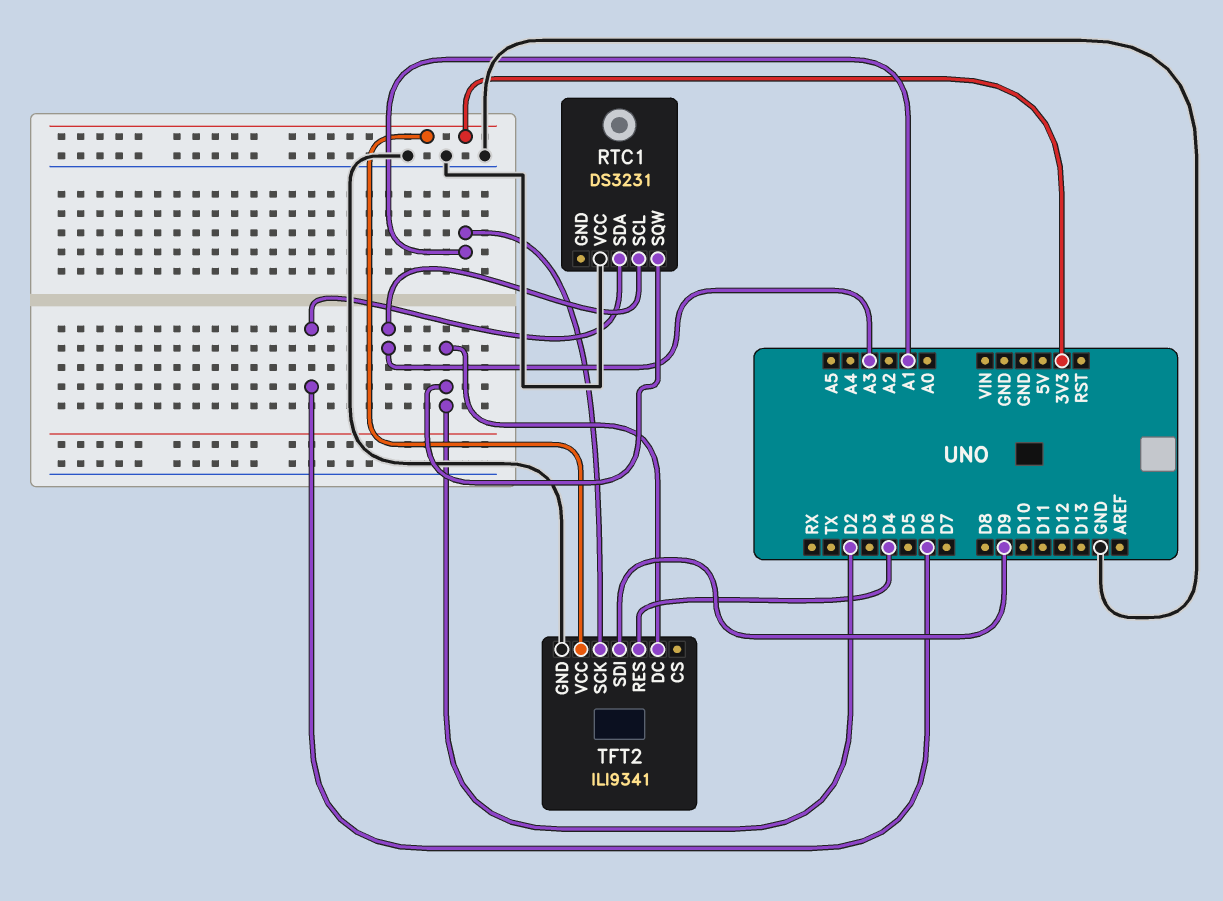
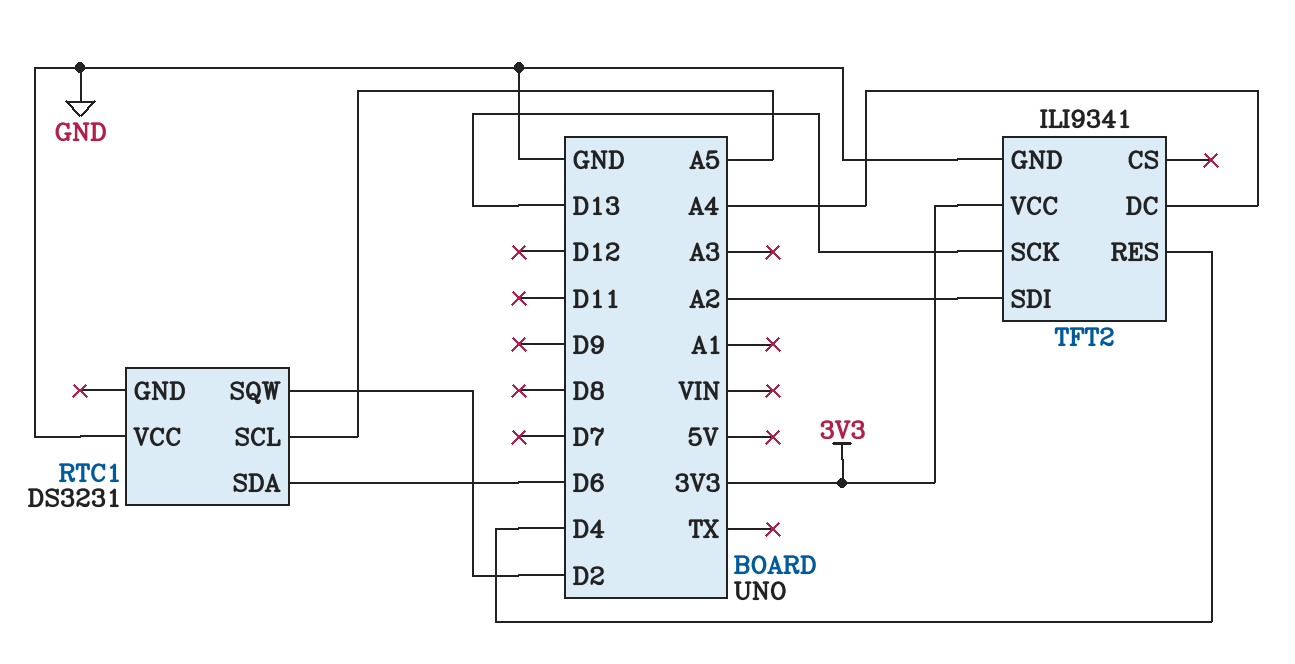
RTC1 pin SCL: A3 -> A5
TFT2 pin DC: D2 -> A4
TFT2 pin SCK: A1 -> D13
TFT2 pin SDI: D9 -> A2

